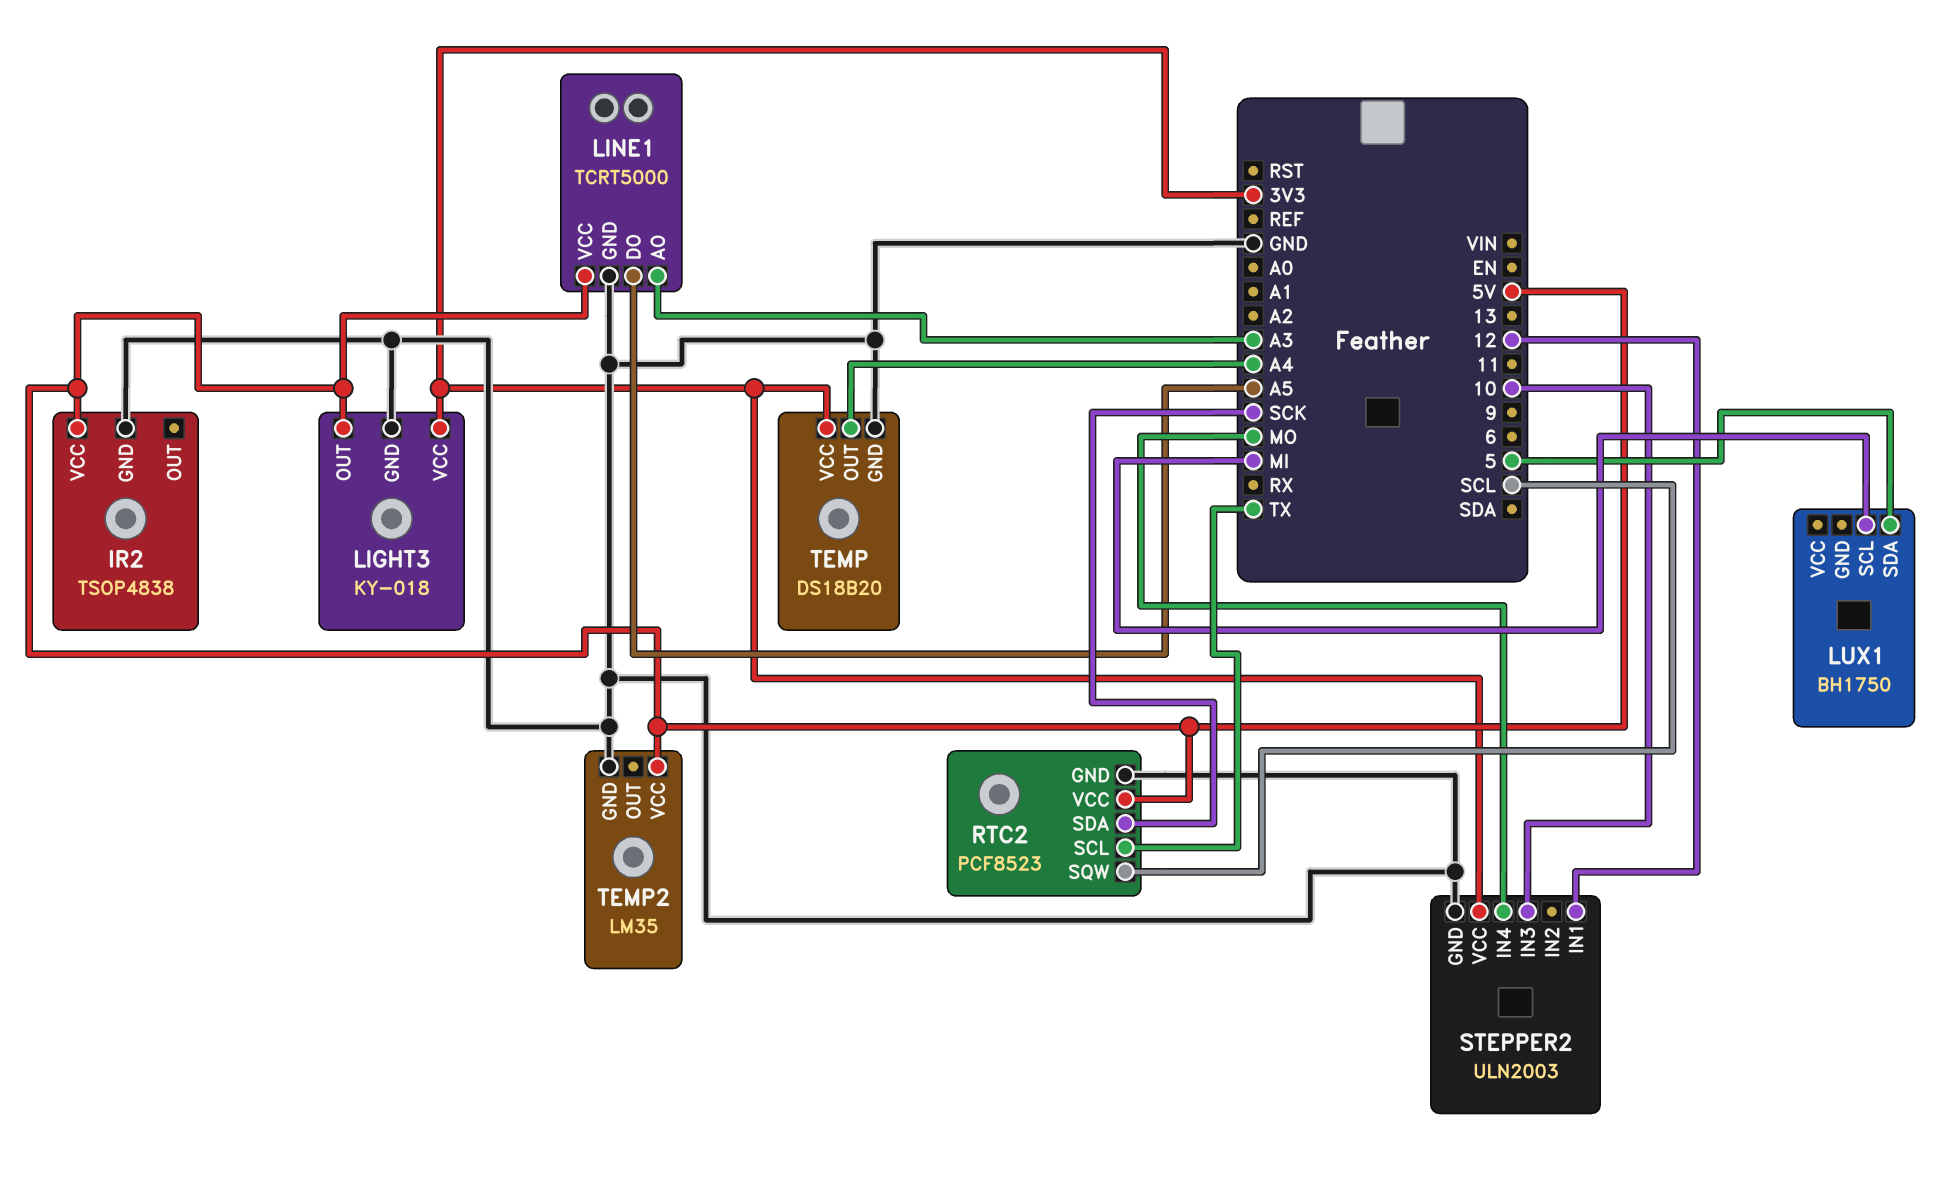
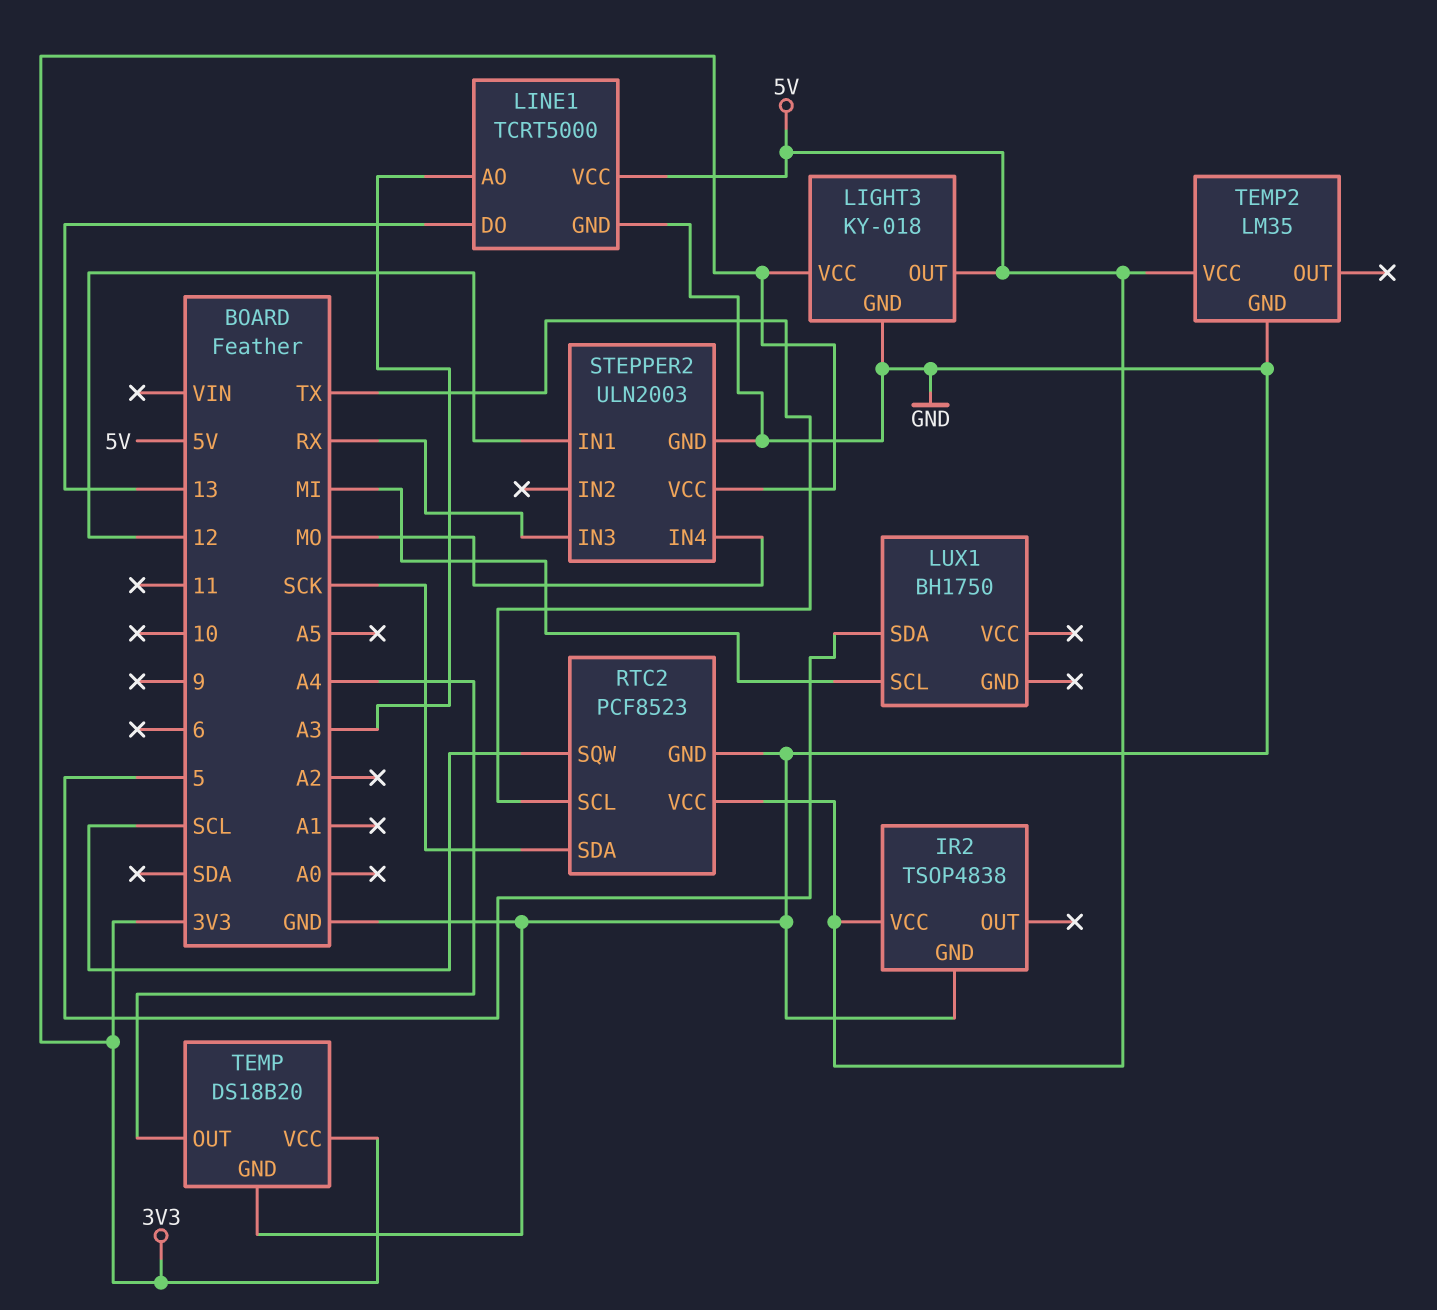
LINE1 pin DO: A5 -> 13
STEPPER2 pin IN3: 10 -> RX

